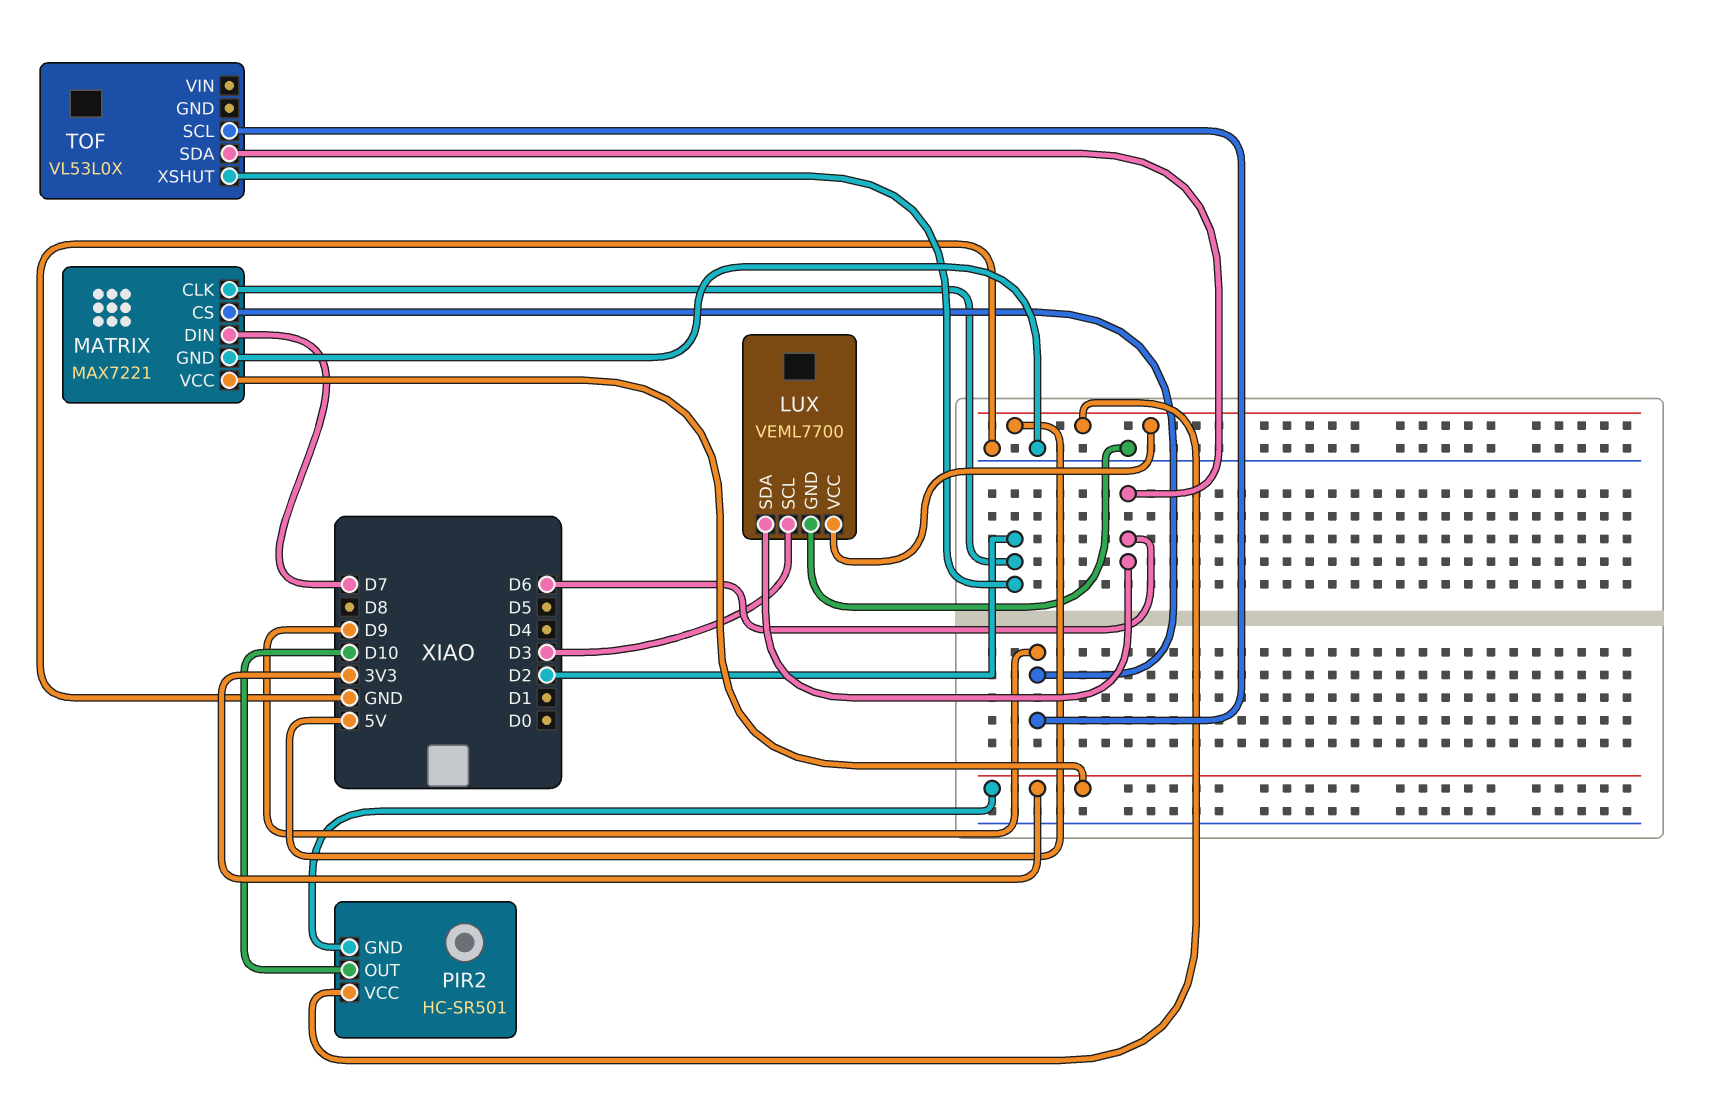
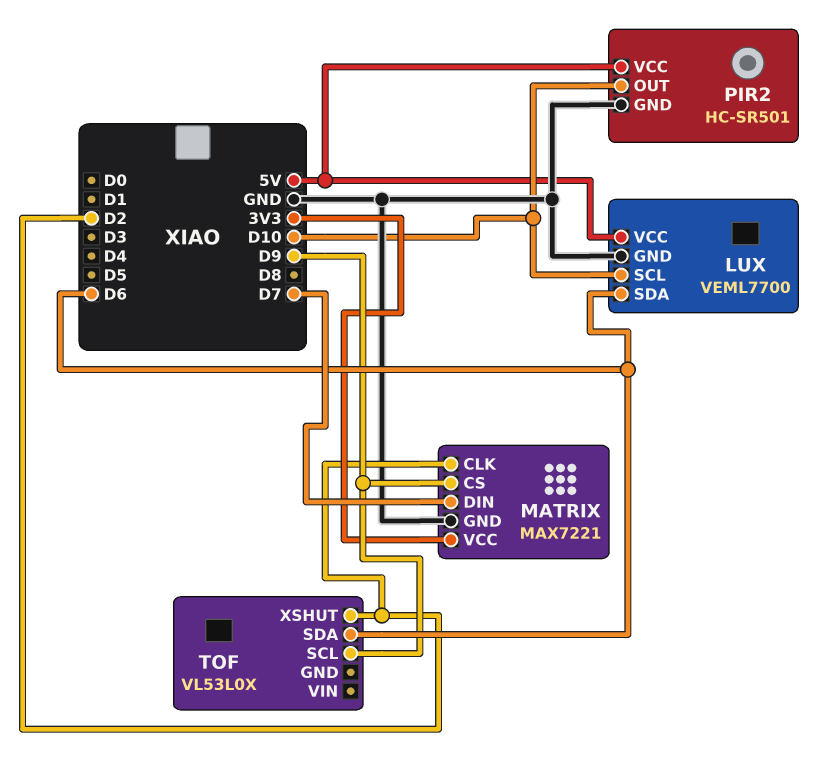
LUX pin SCL: D3 -> D10
PIR2 pin GND: 3V3 -> GND

